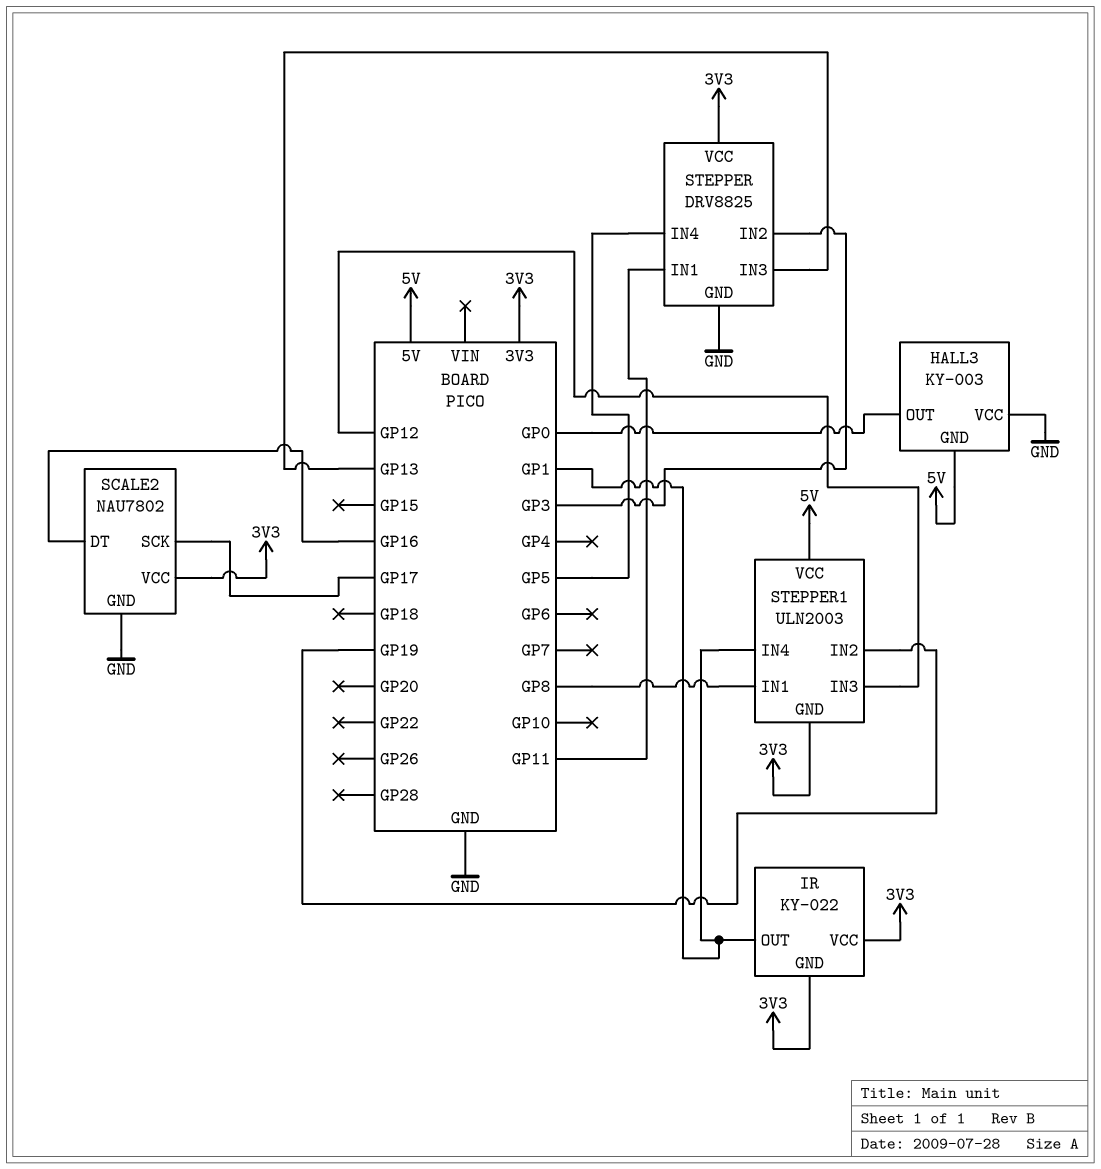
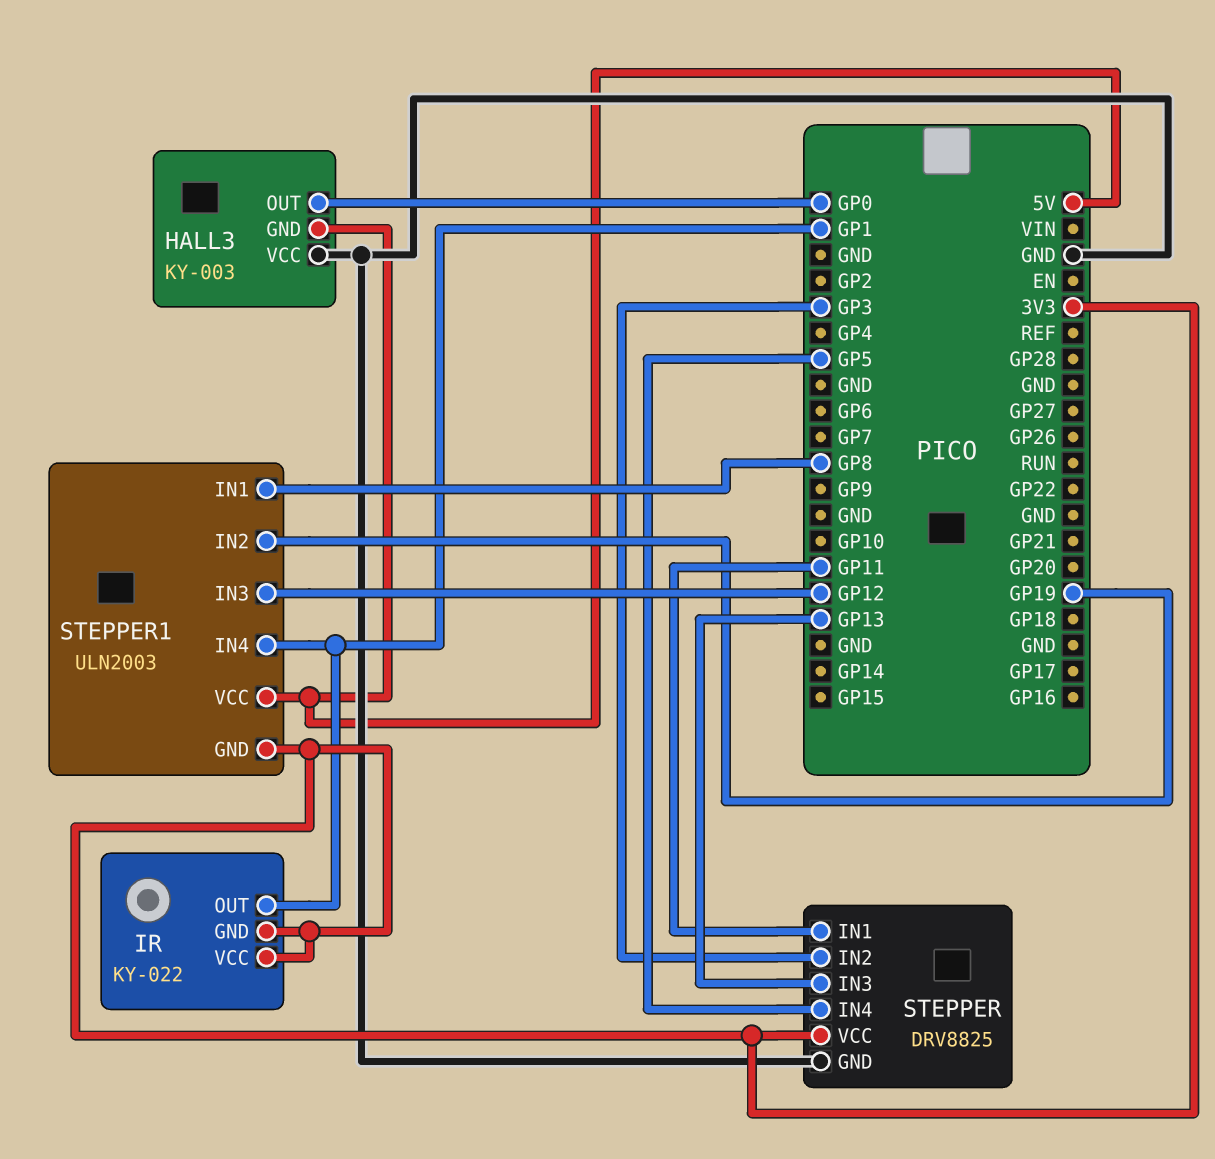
SCALE2: NAU7802 -> none
SCALE2 pin DT: GP16 -> none
SCALE2 pin GND: GND -> none
SCALE2 pin SCK: GP17 -> none
SCALE2 pin VCC: 3V3 -> none

